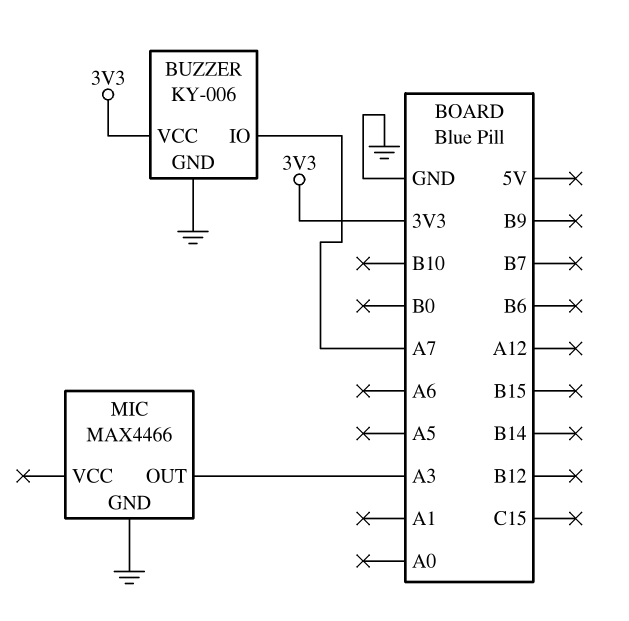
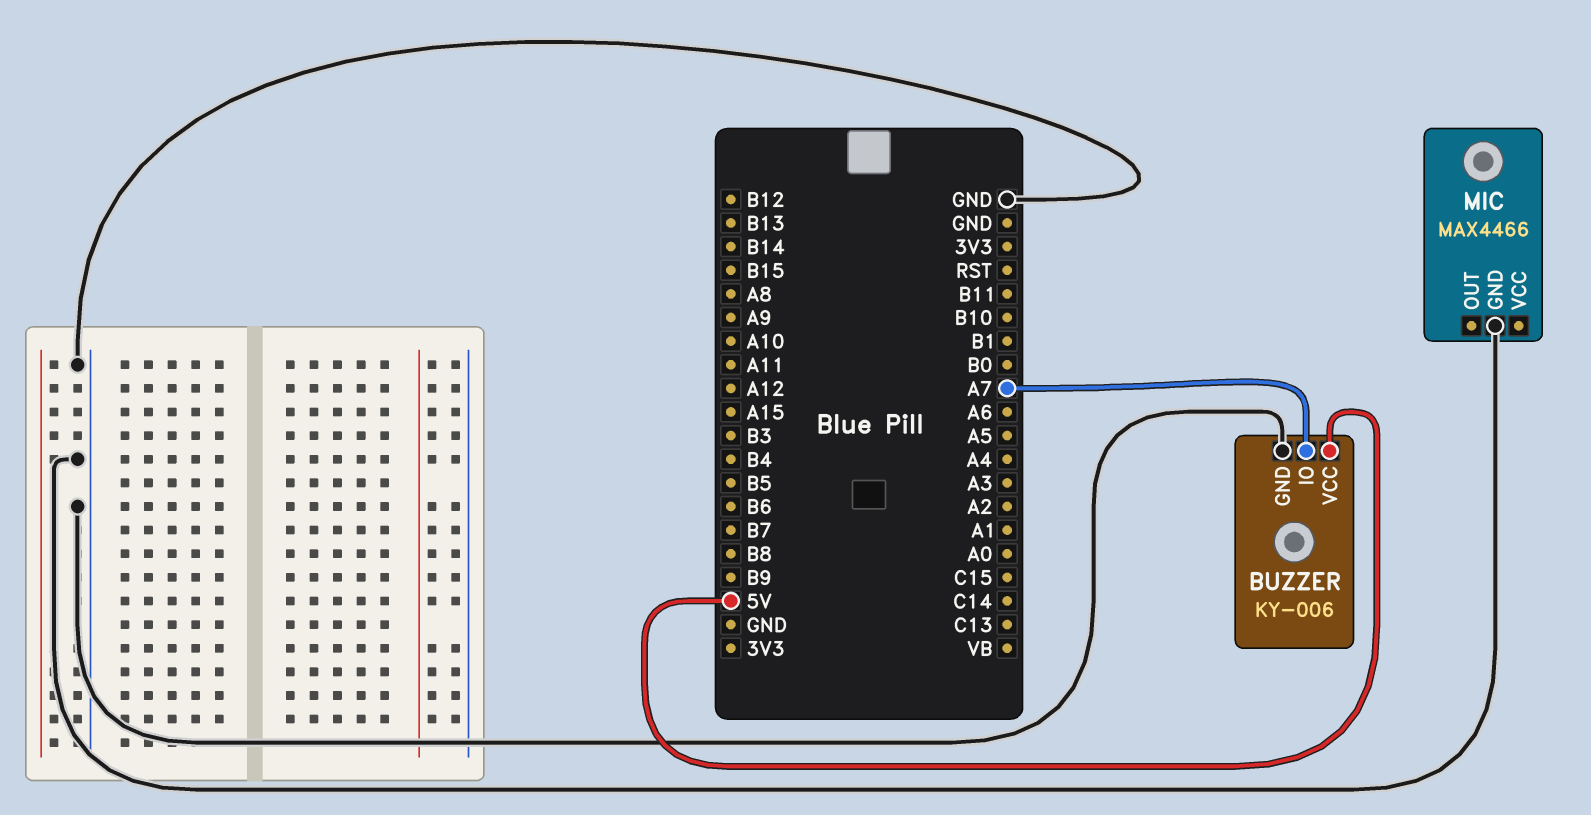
BUZZER pin VCC: 3V3 -> 5V
MIC pin OUT: A3 -> none

